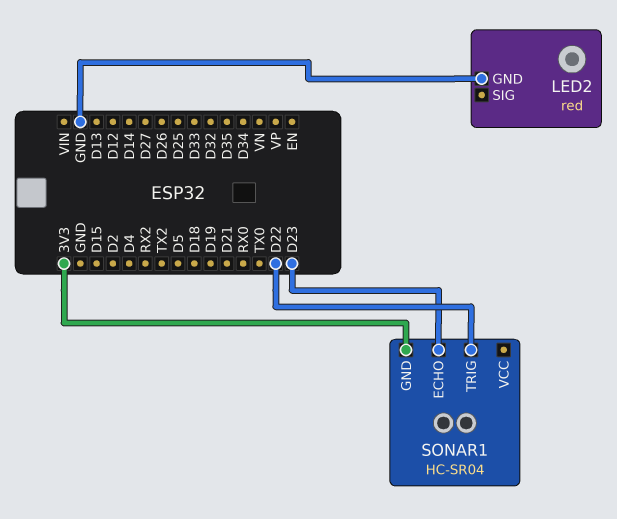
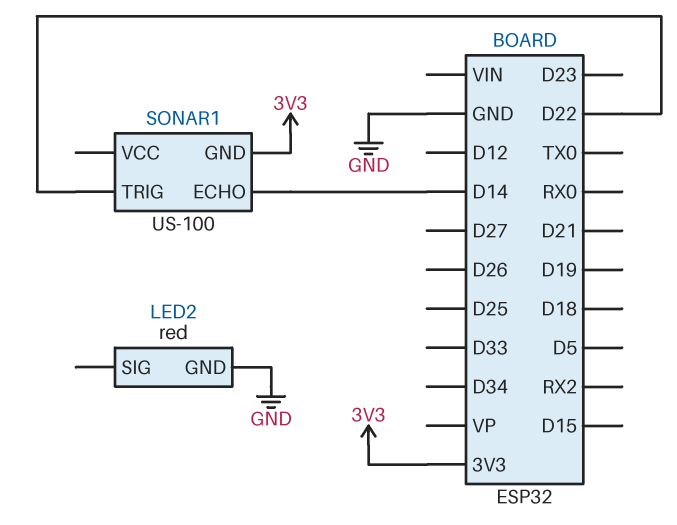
SONAR1: HC-SR04 -> US-100
SONAR1 pin ECHO: D23 -> D14

